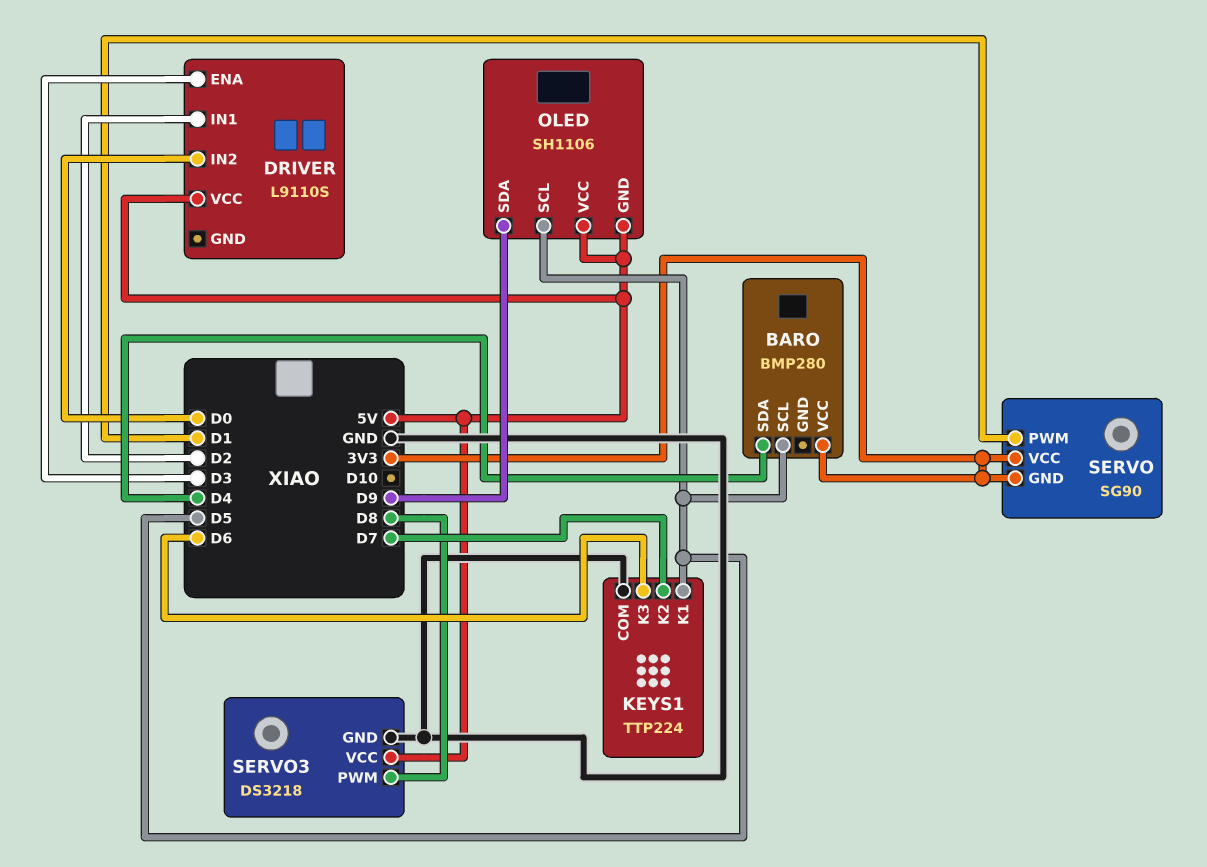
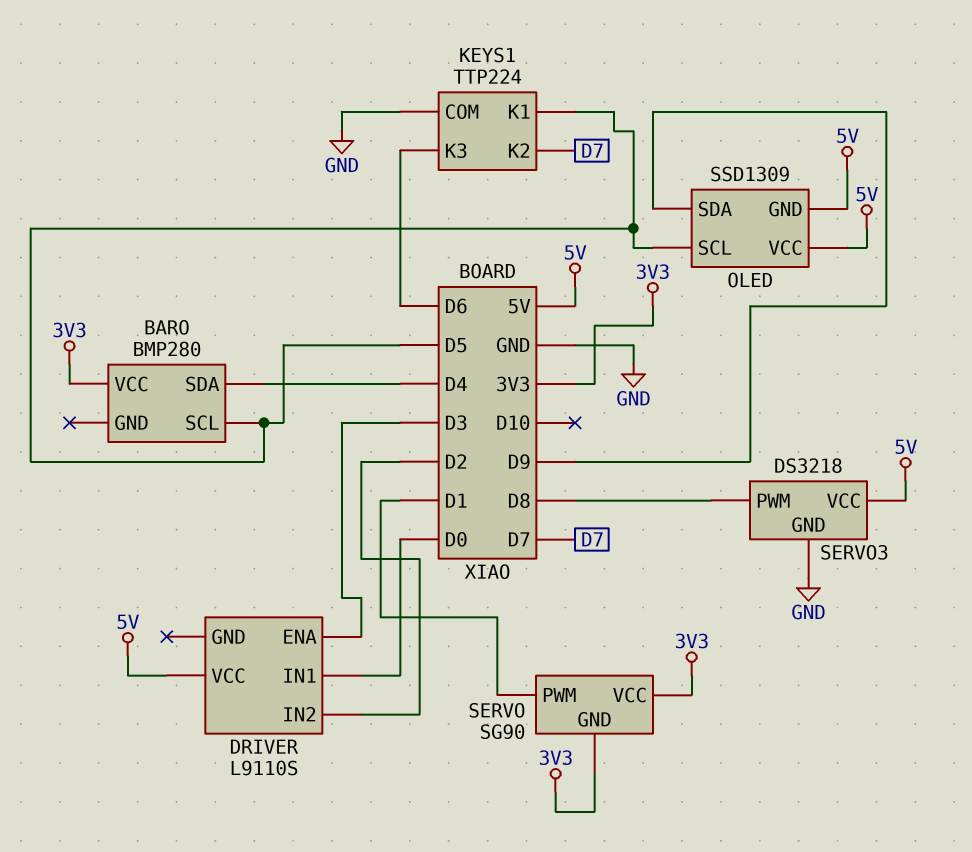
DRIVER pin IN1: D2 -> D0
DRIVER pin IN2: D0 -> D2
OLED: SH1106 -> SSD1309

